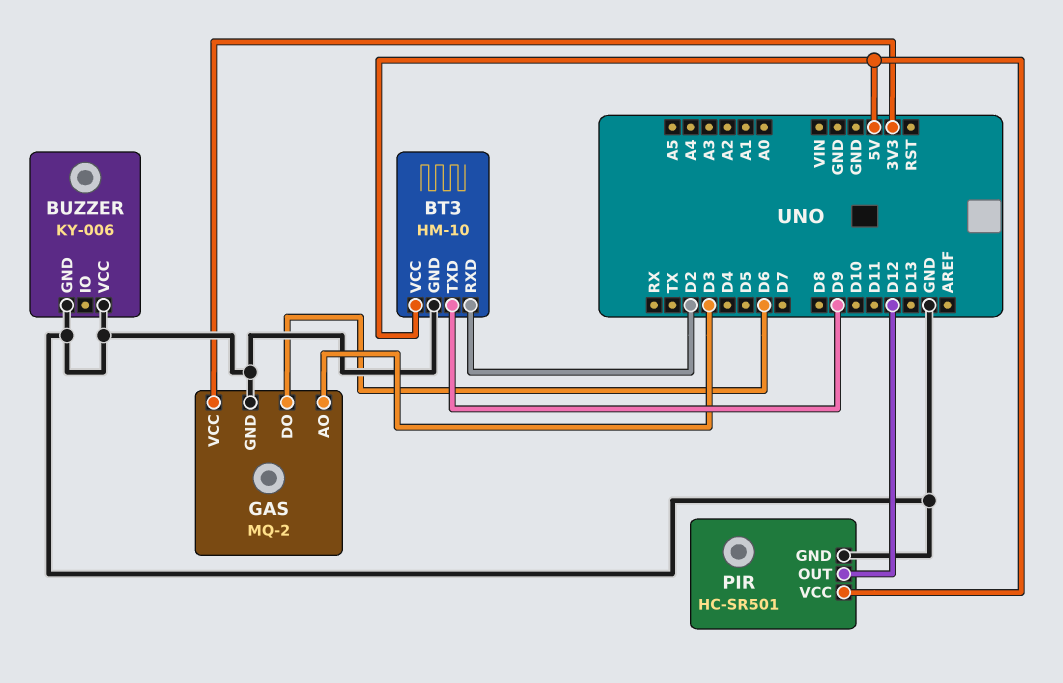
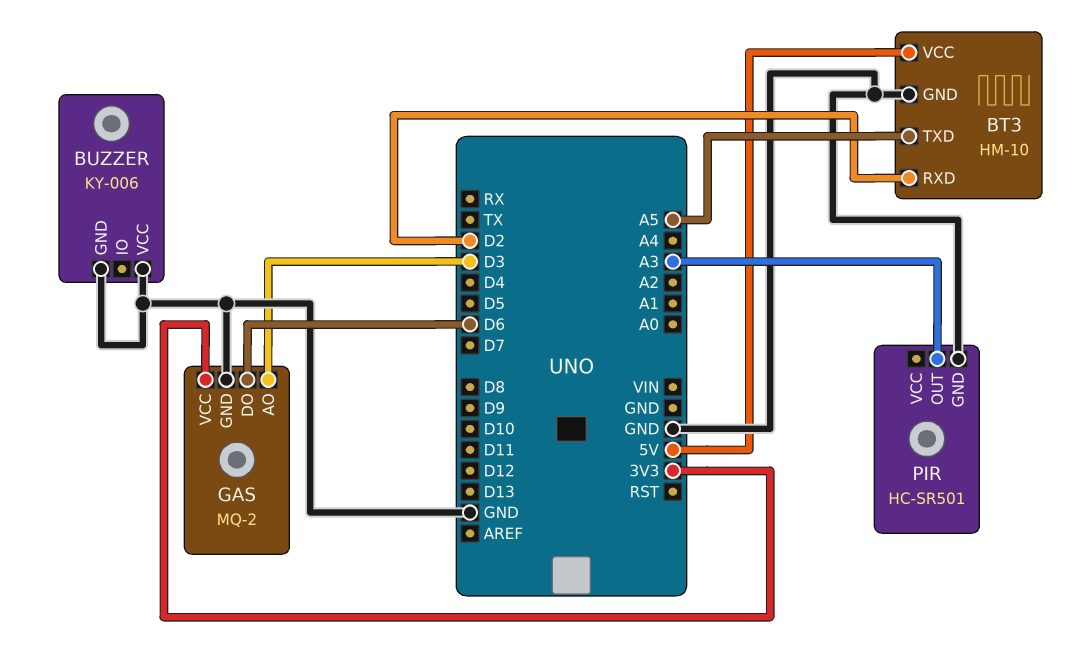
BT3 pin TXD: D9 -> A5
PIR pin OUT: D12 -> A3
PIR pin VCC: 5V -> none

